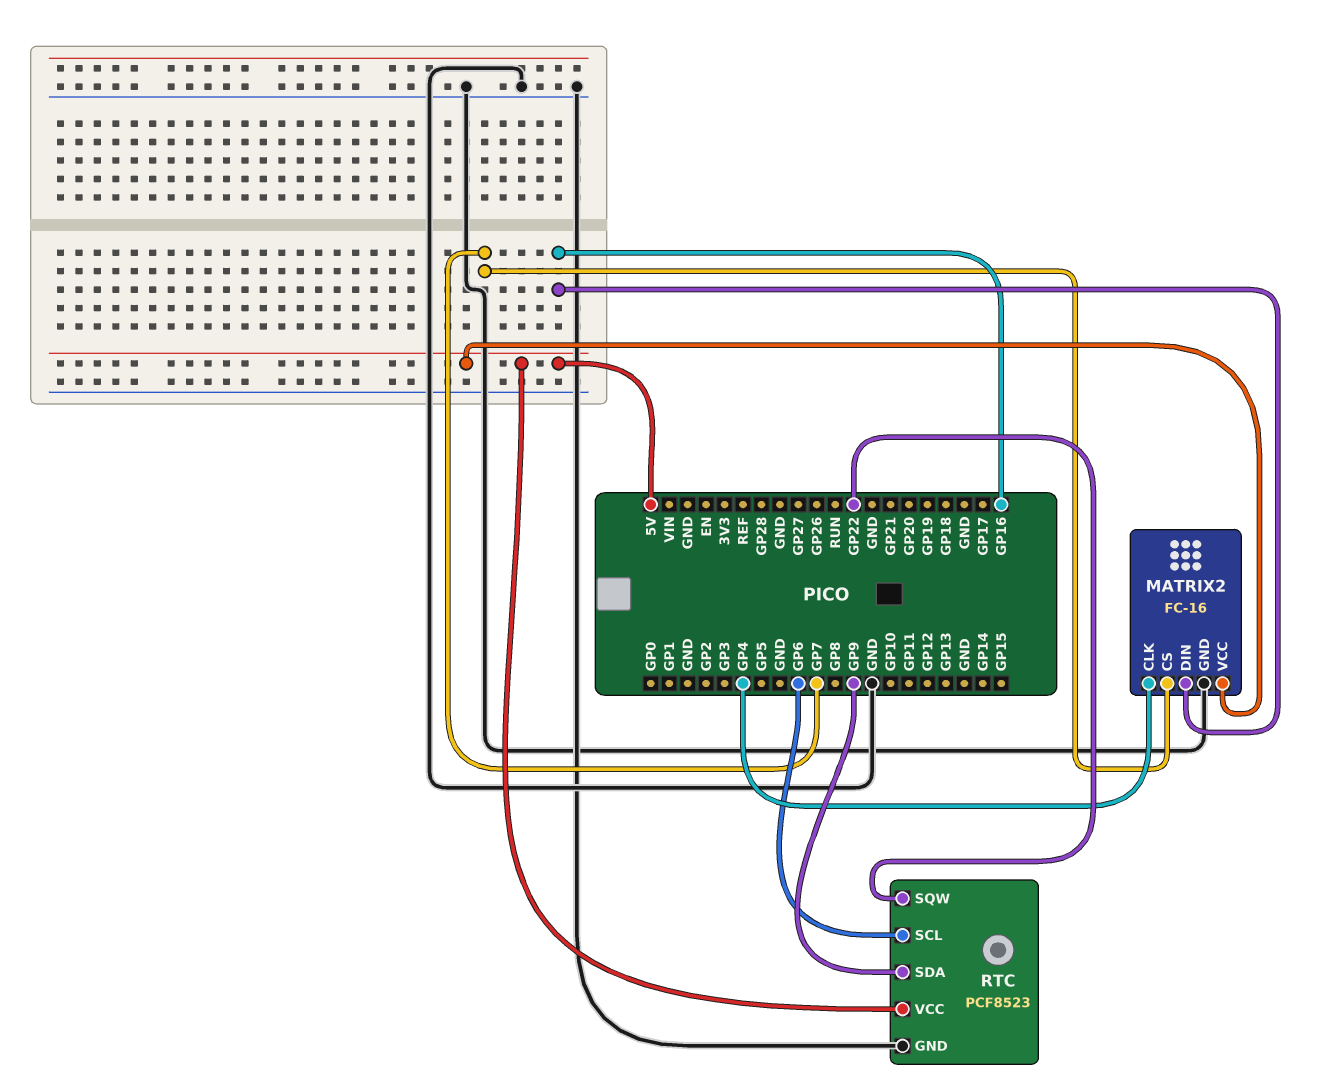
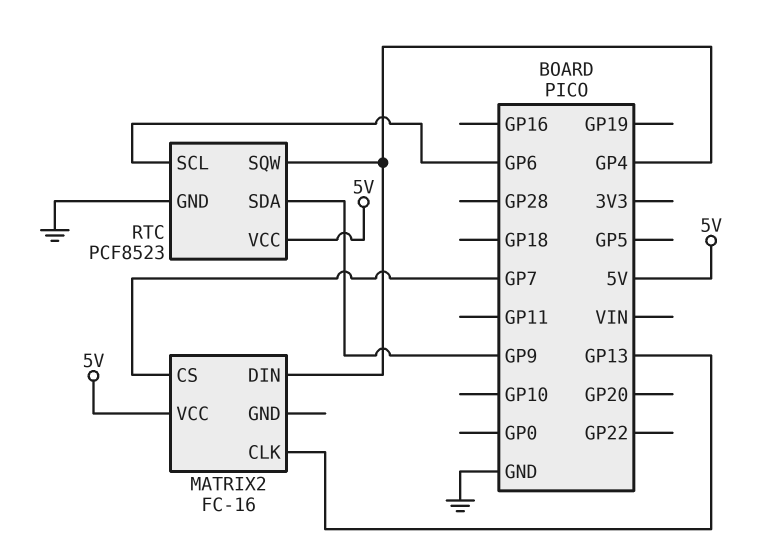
MATRIX2 pin CLK: GP4 -> GP13
MATRIX2 pin DIN: GP16 -> GP4
MATRIX2 pin GND: GND -> none
RTC pin SQW: GP22 -> GP4

